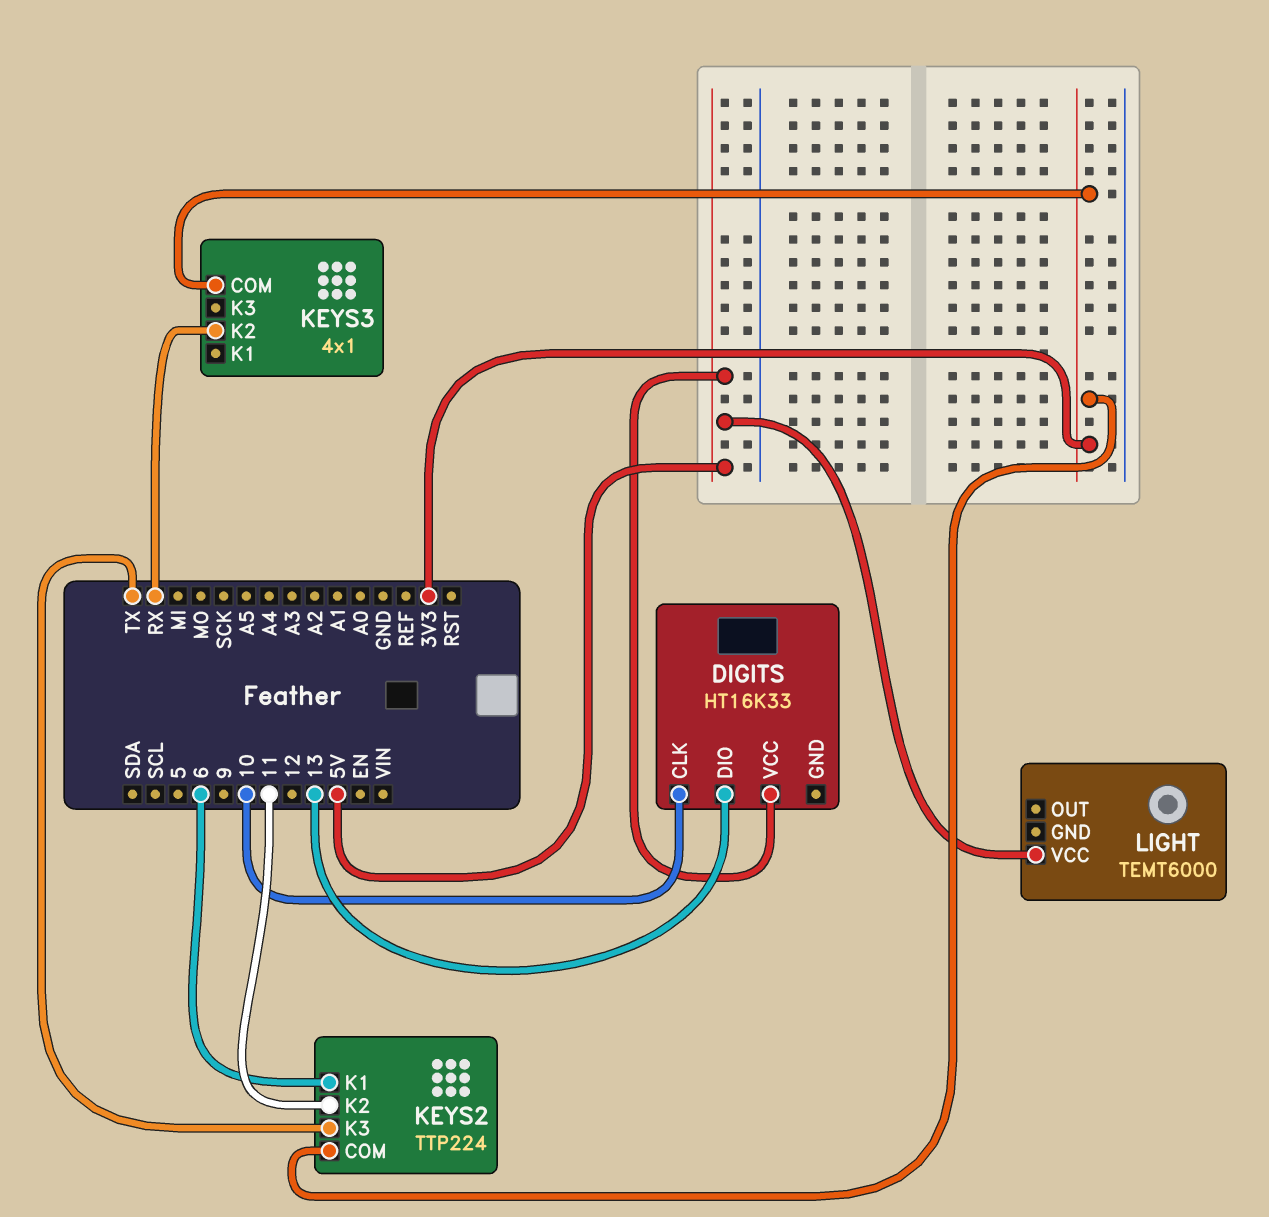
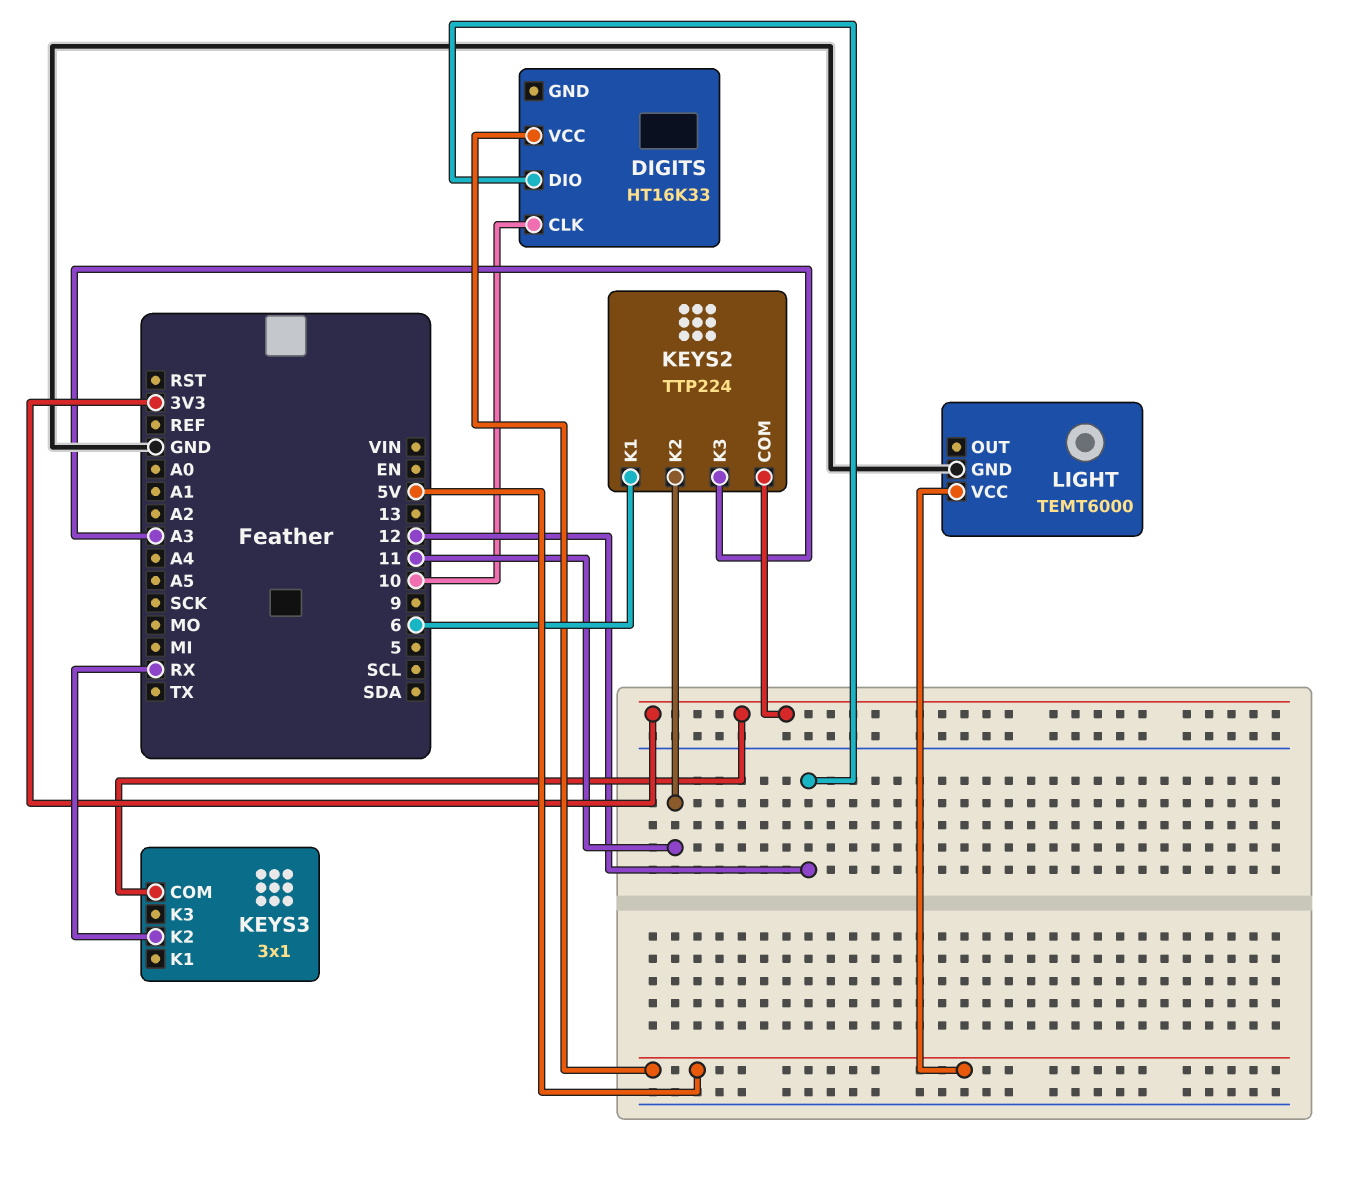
DIGITS pin DIO: 13 -> 12
KEYS2 pin K3: TX -> A3
KEYS3: 4x1 -> 3x1
LIGHT pin GND: none -> GND

